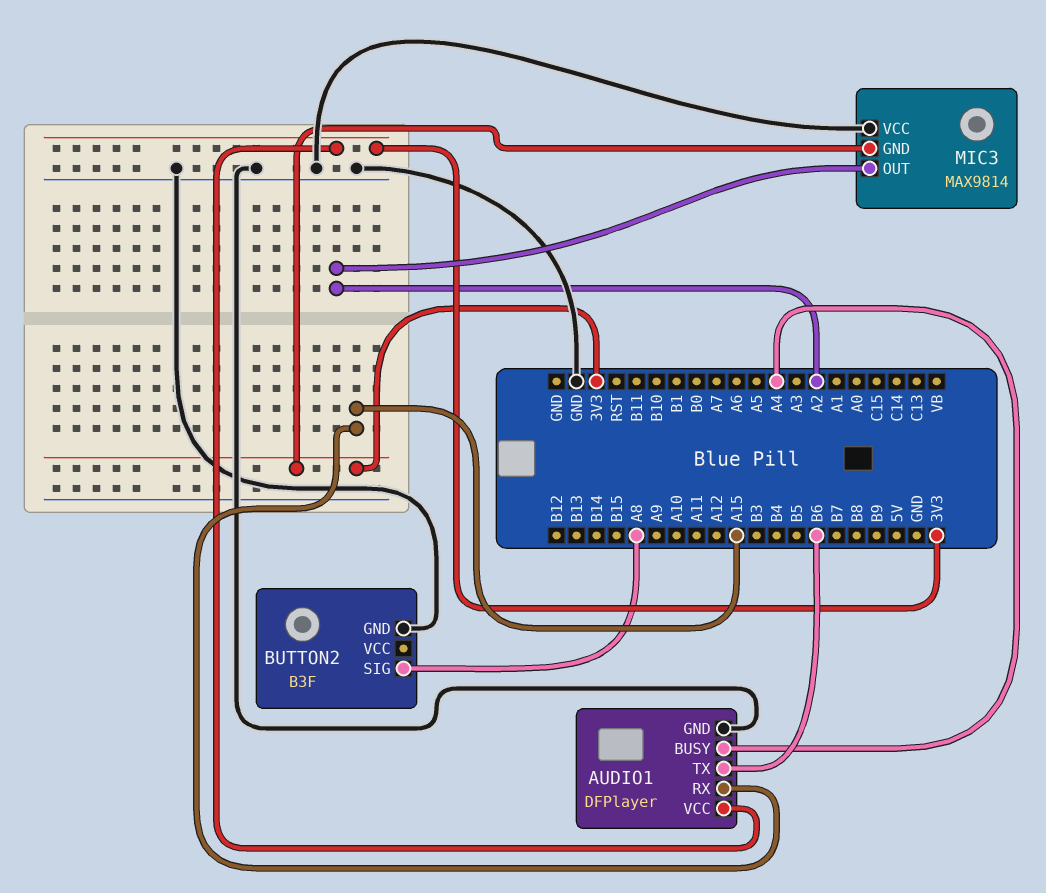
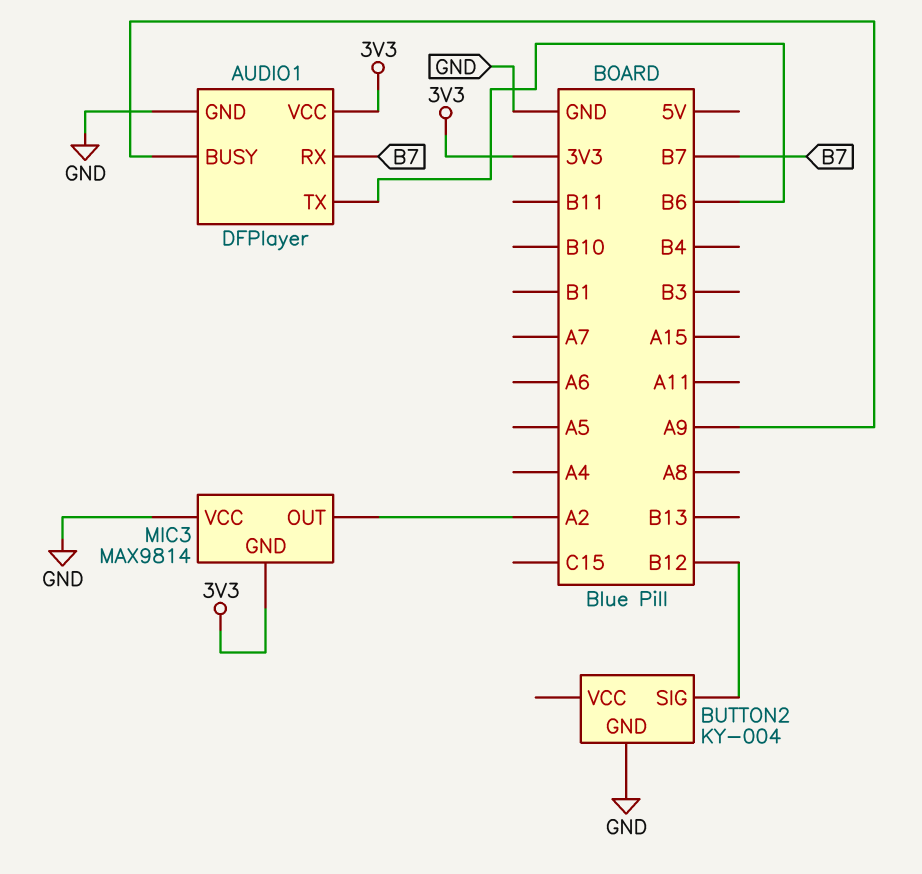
AUDIO1 pin BUSY: A4 -> A9
AUDIO1 pin RX: A15 -> B7
BUTTON2: B3F -> KY-004
BUTTON2 pin SIG: A8 -> B12

